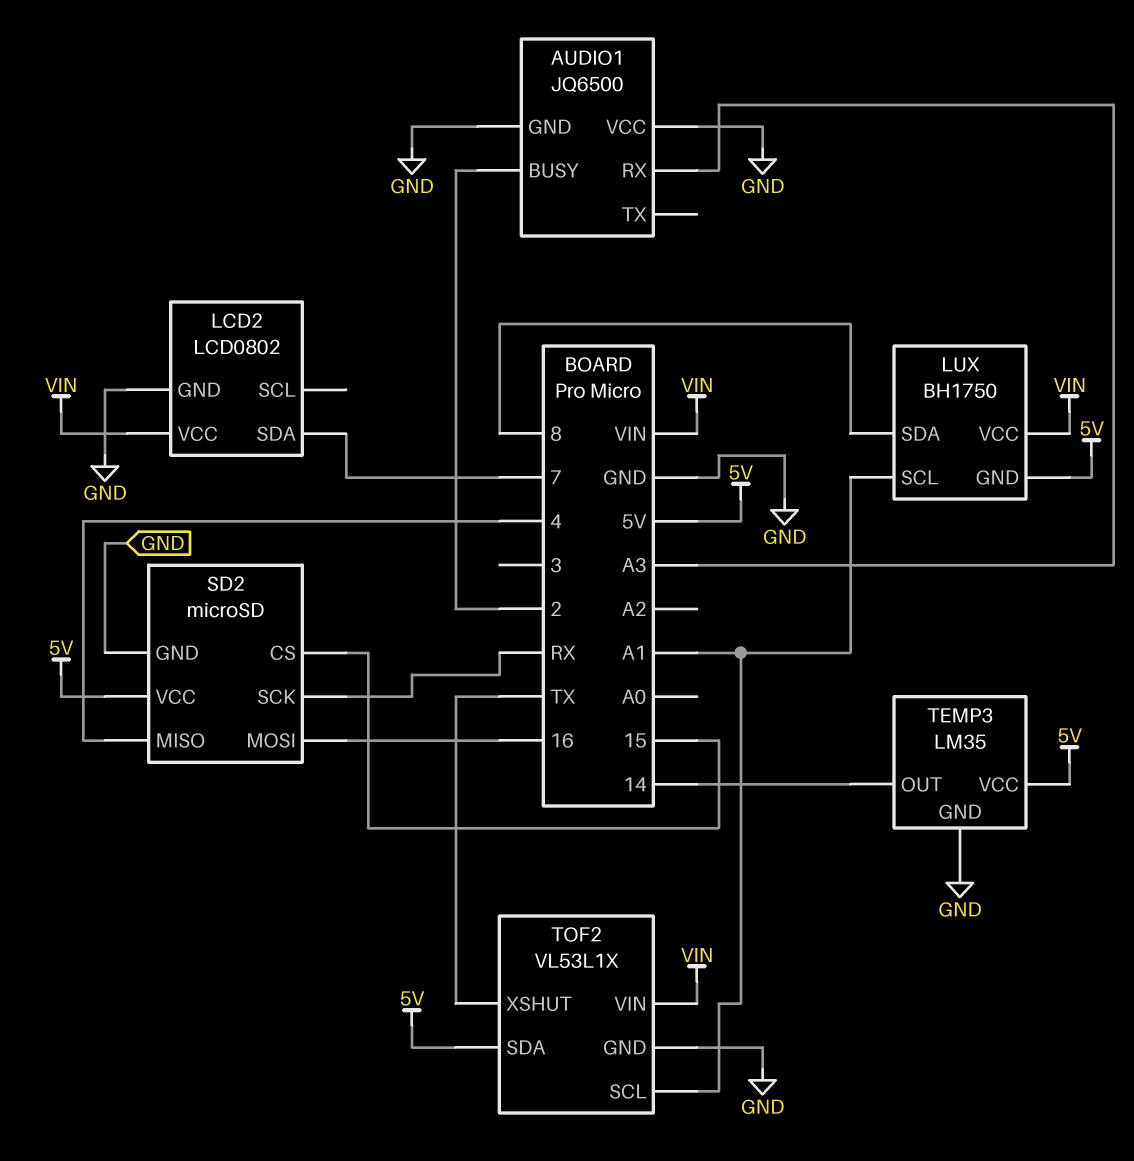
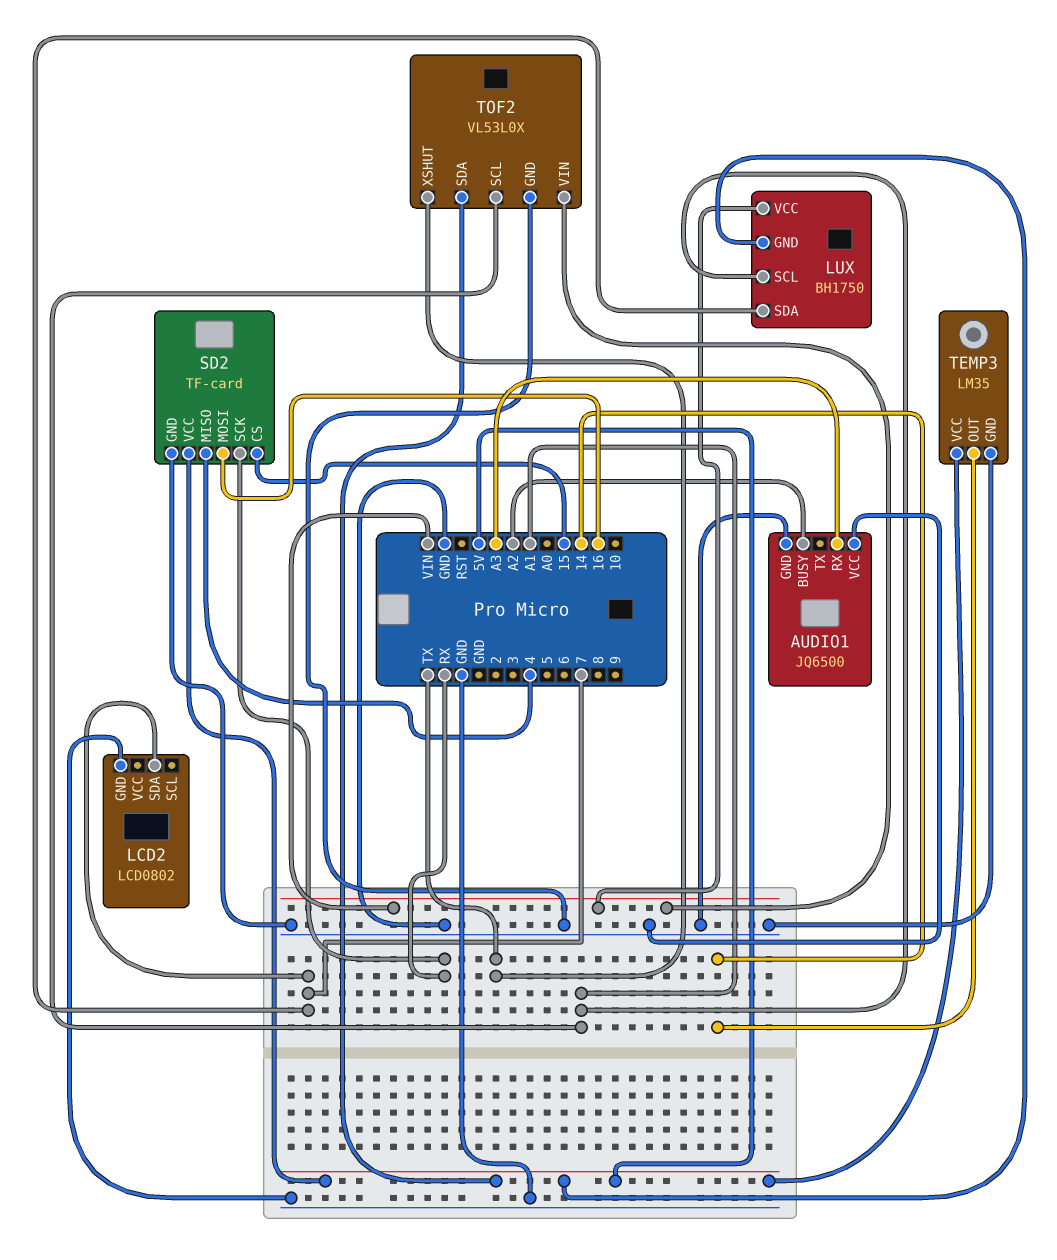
AUDIO1 pin BUSY: 2 -> A2
LCD2 pin VCC: VIN -> none
LUX pin SDA: 8 -> 7
SD2: microSD -> TF-card
TOF2: VL53L1X -> VL53L0X

